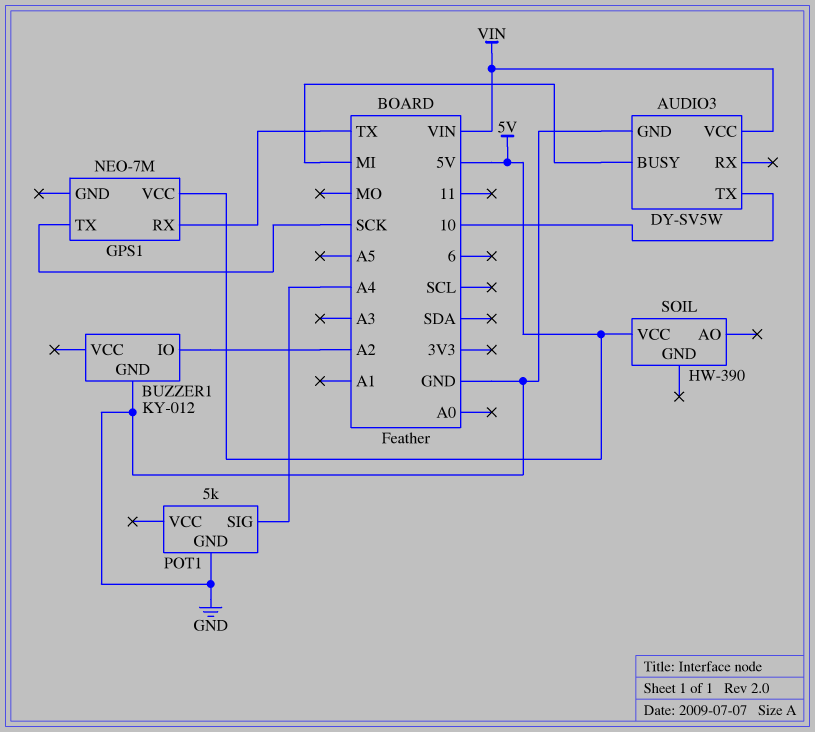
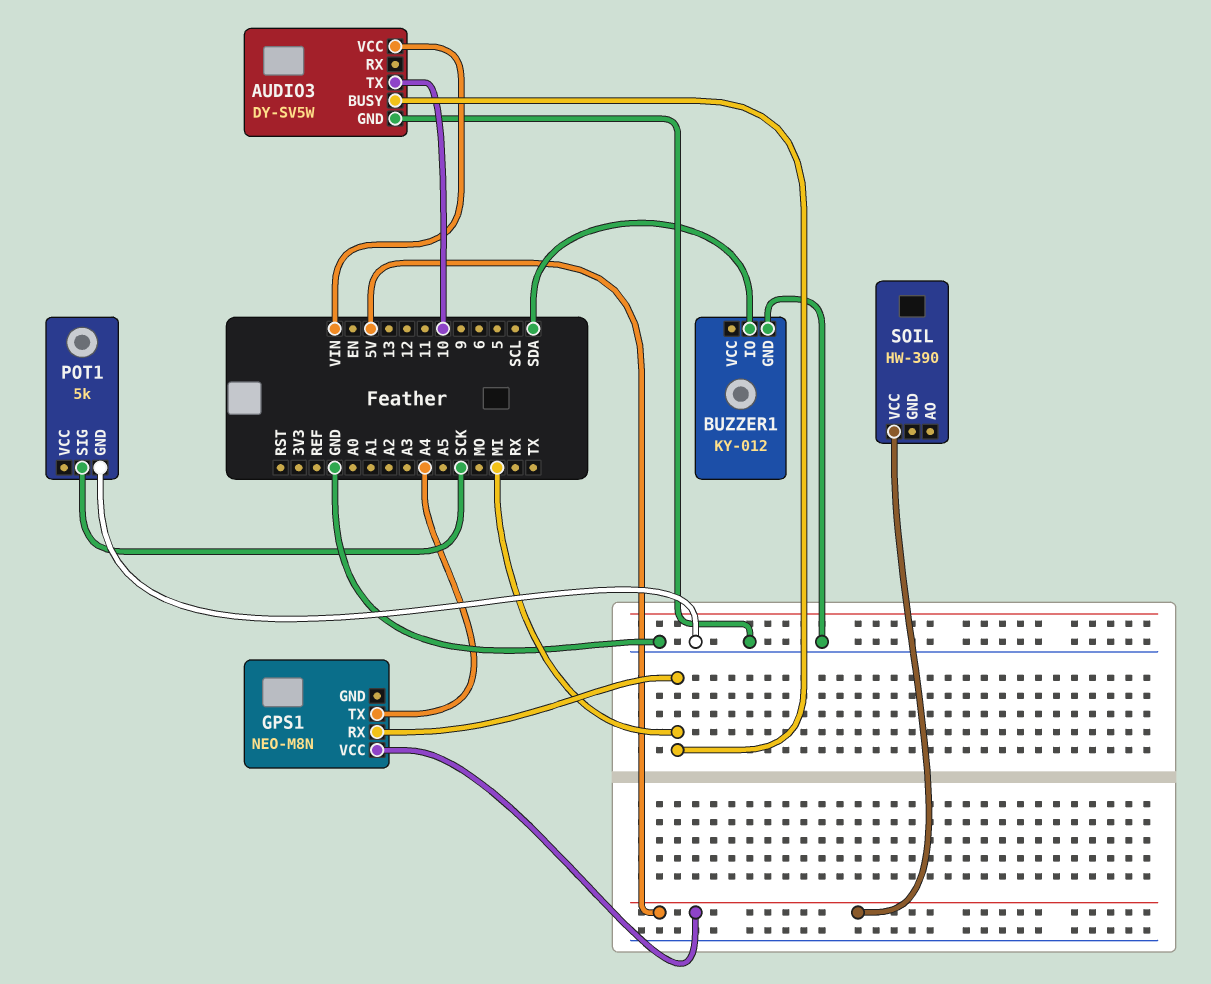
BUZZER1 pin IO: A2 -> SDA
GPS1: NEO-7M -> NEO-M8N
GPS1 pin RX: TX -> MI
GPS1 pin TX: SCK -> A4
POT1 pin SIG: A4 -> SCK

